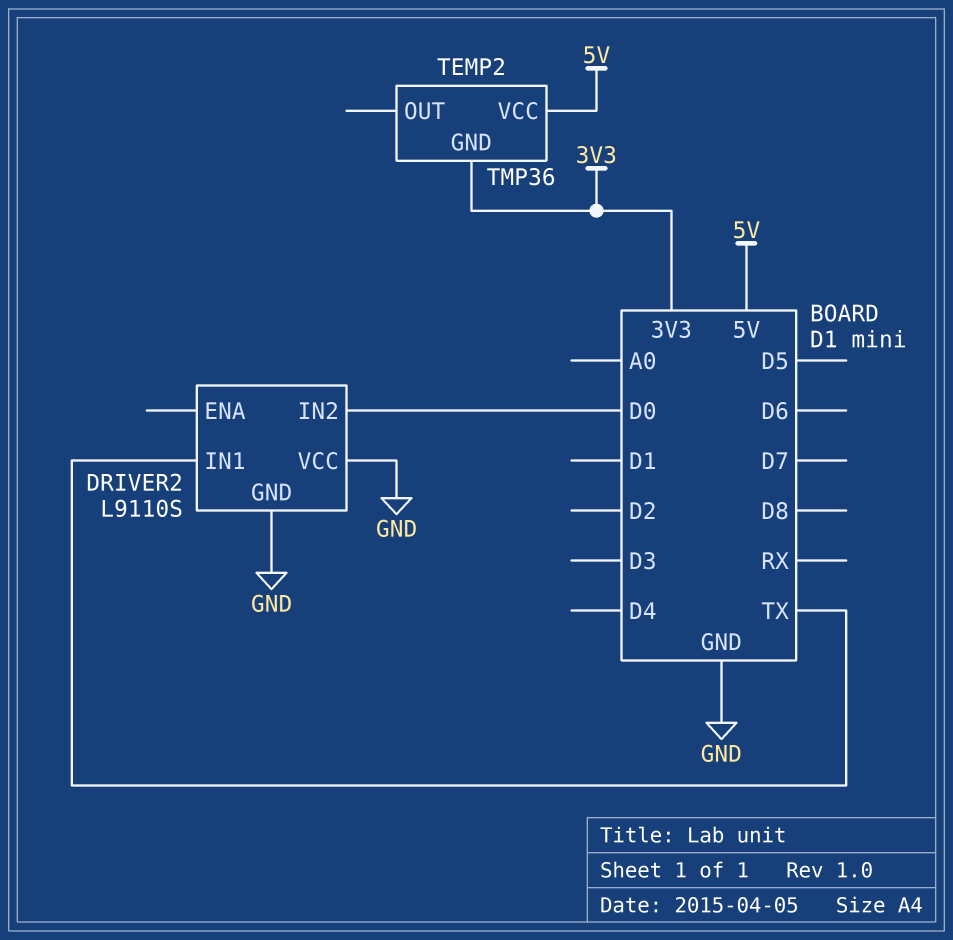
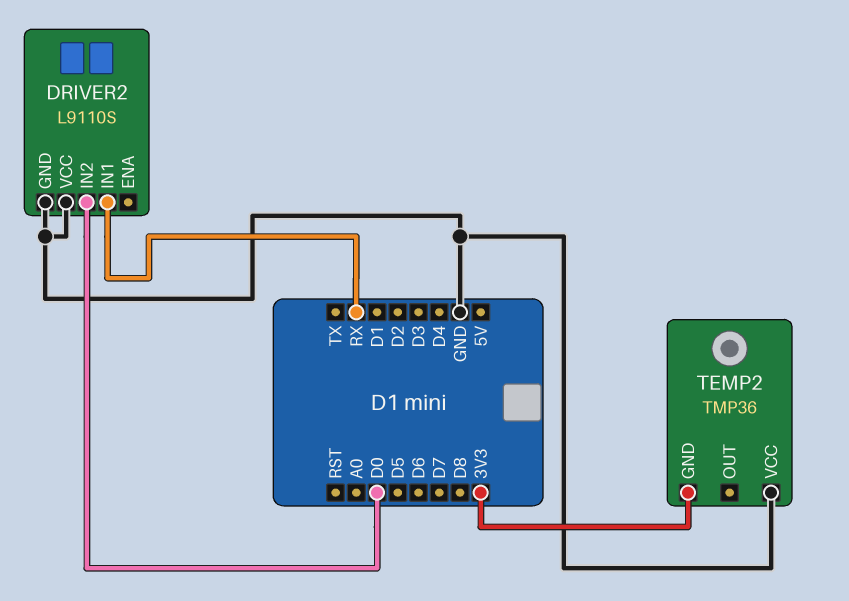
DRIVER2 pin IN1: TX -> RX
TEMP2 pin VCC: 5V -> GND

